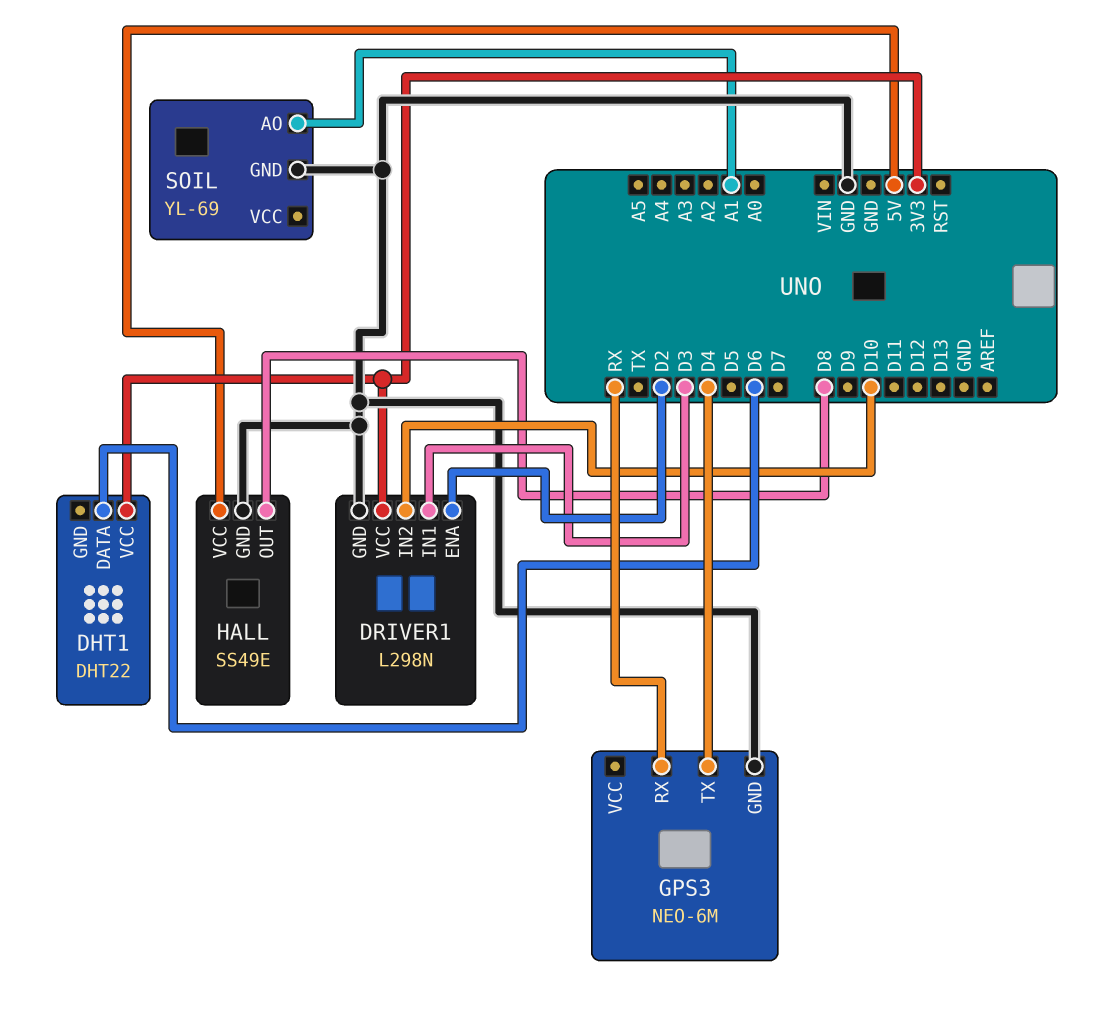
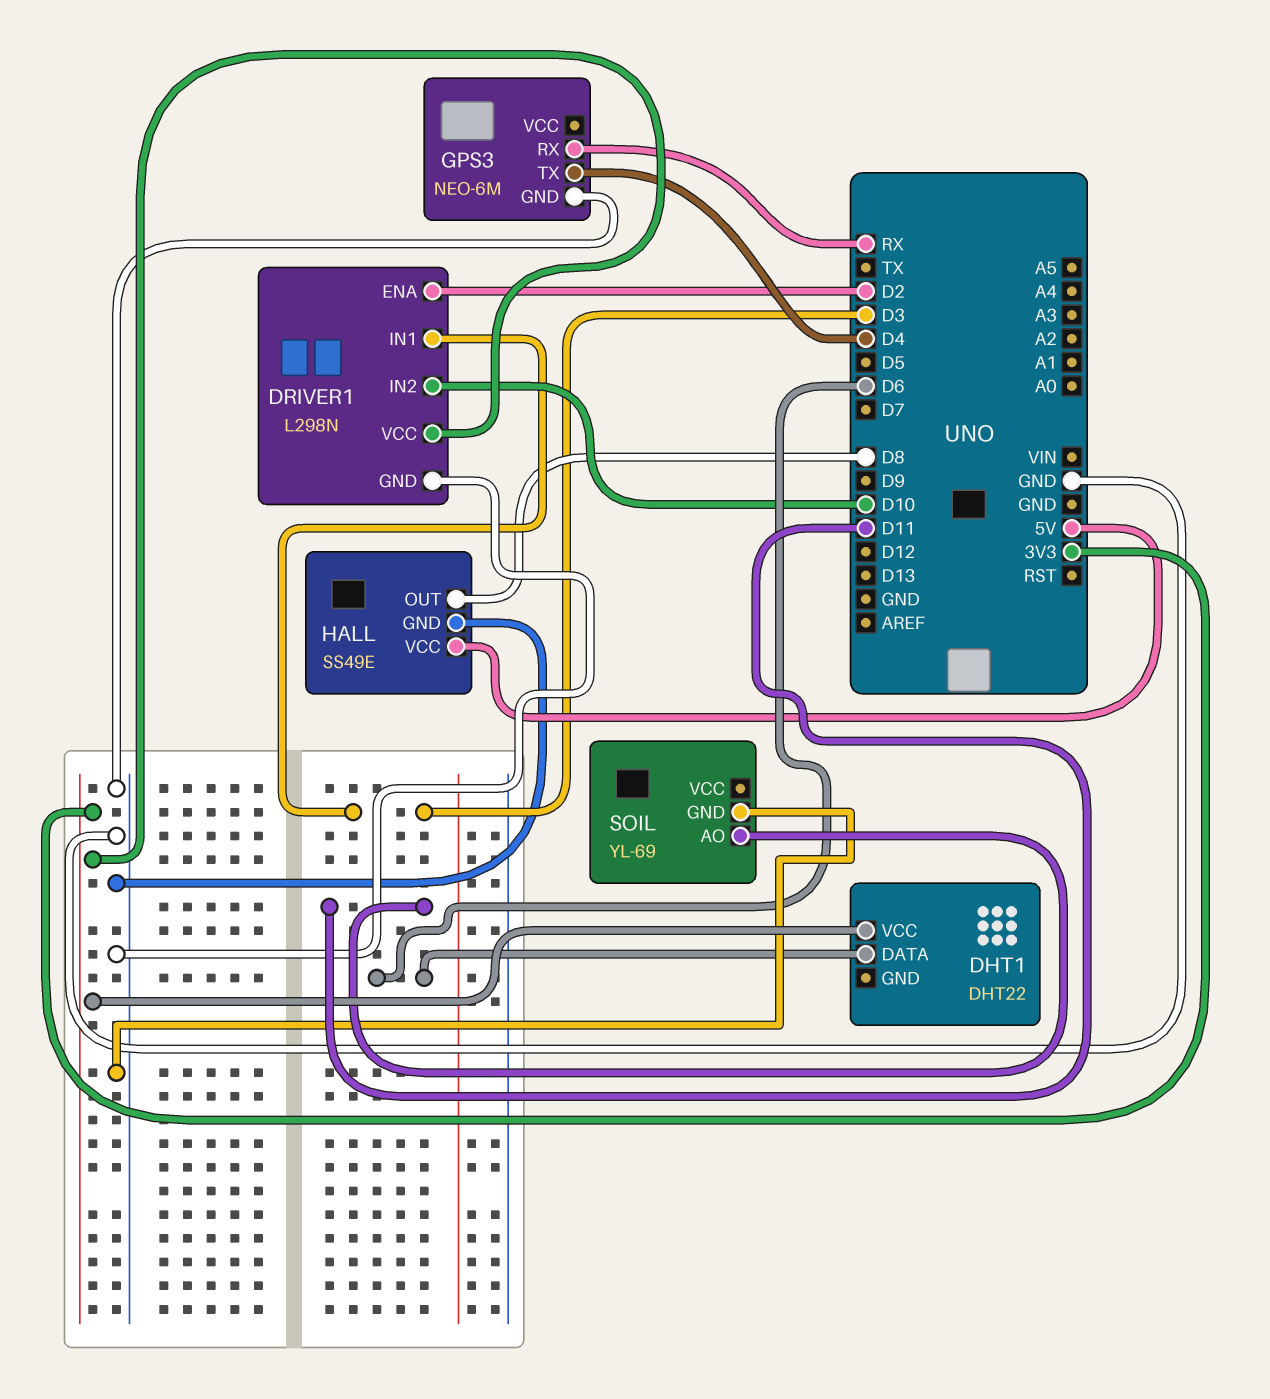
SOIL pin AO: A1 -> D11

